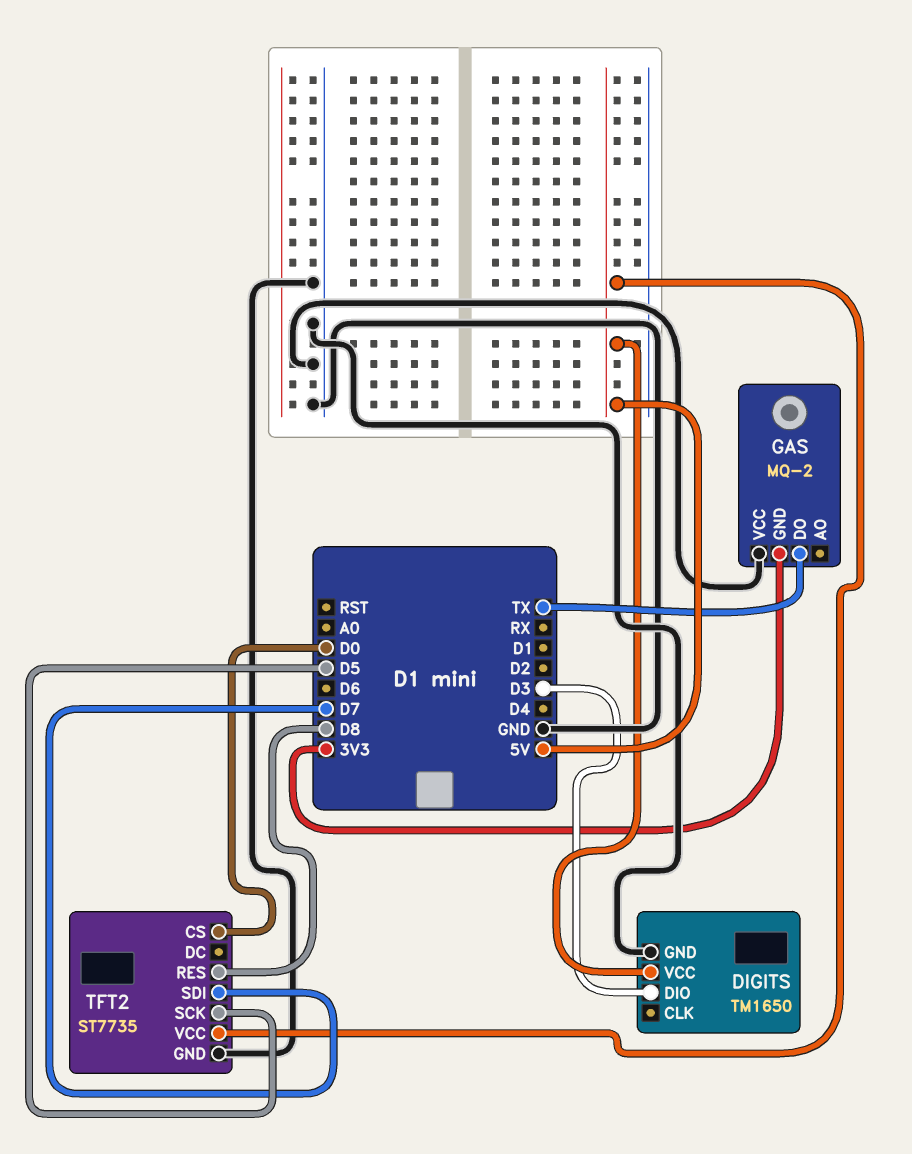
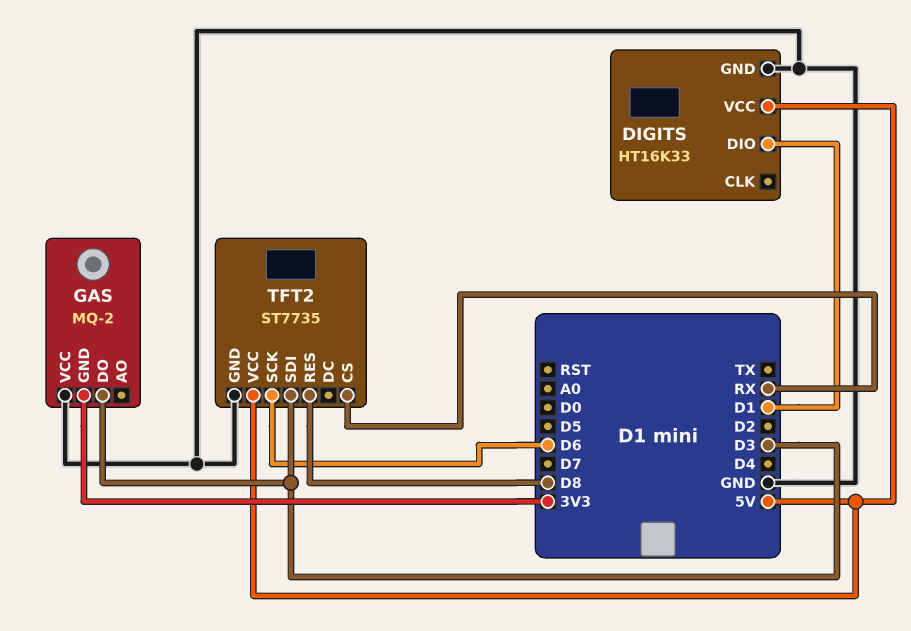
DIGITS: TM1650 -> HT16K33
DIGITS pin DIO: D3 -> D1
GAS pin DO: TX -> D3
TFT2 pin CS: D0 -> RX
TFT2 pin SCK: D5 -> D6
TFT2 pin SDI: D7 -> D3

